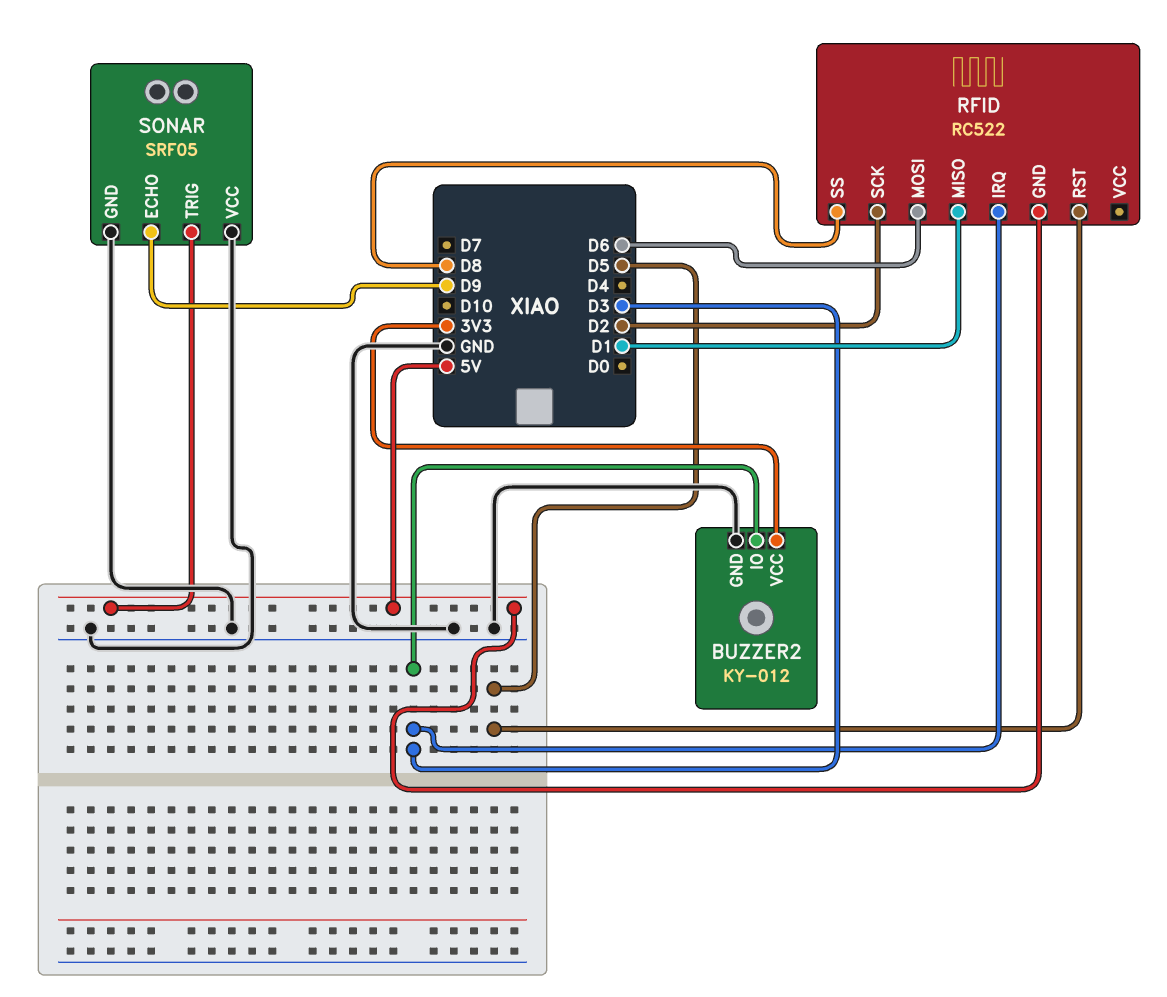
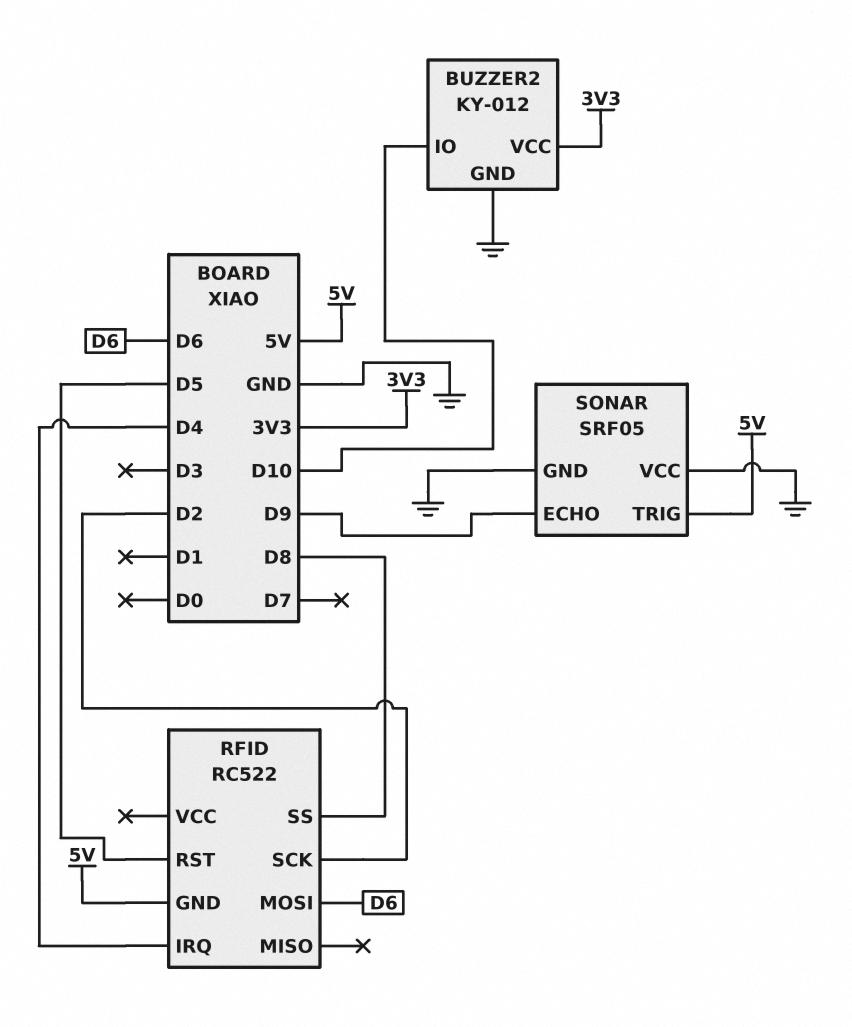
BUZZER2 pin IO: D3 -> D10
RFID pin IRQ: D3 -> D4
RFID pin MISO: D1 -> none

